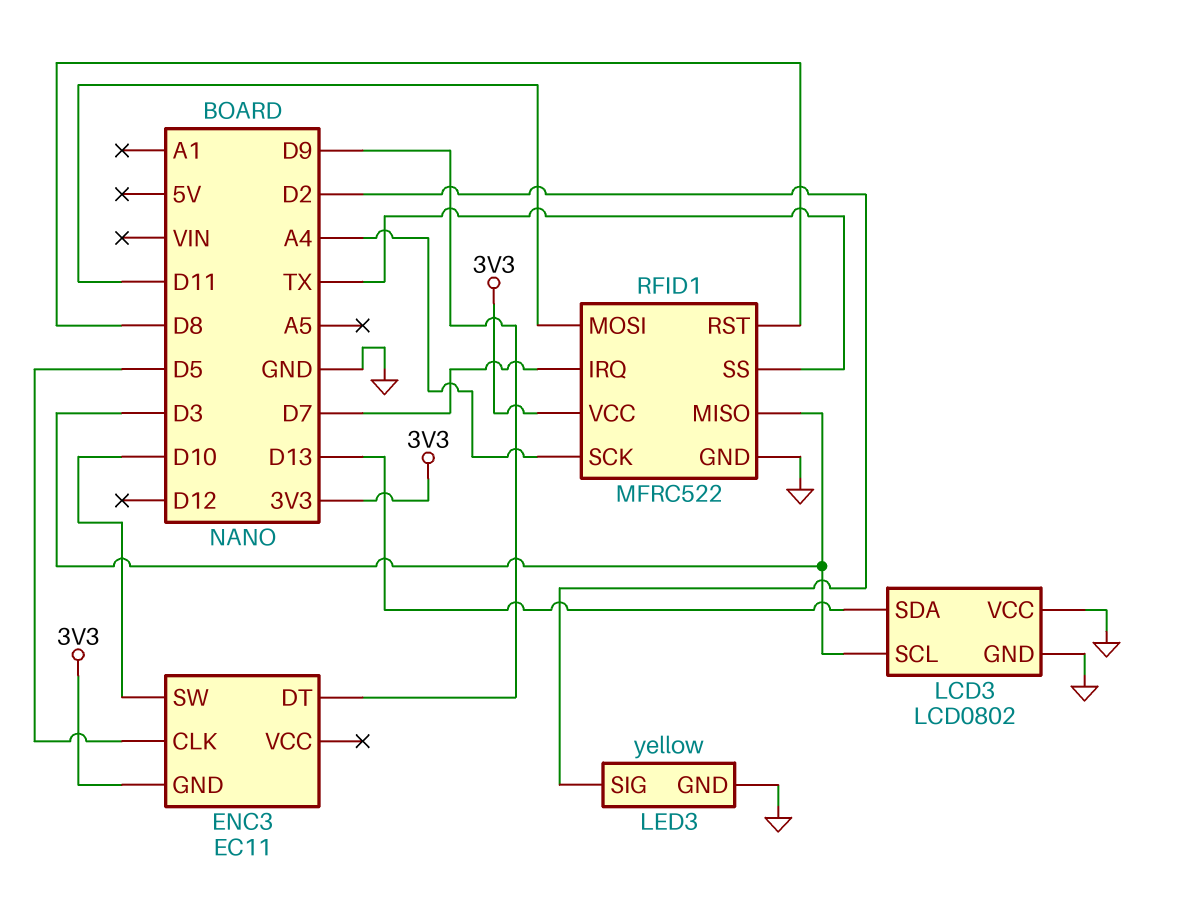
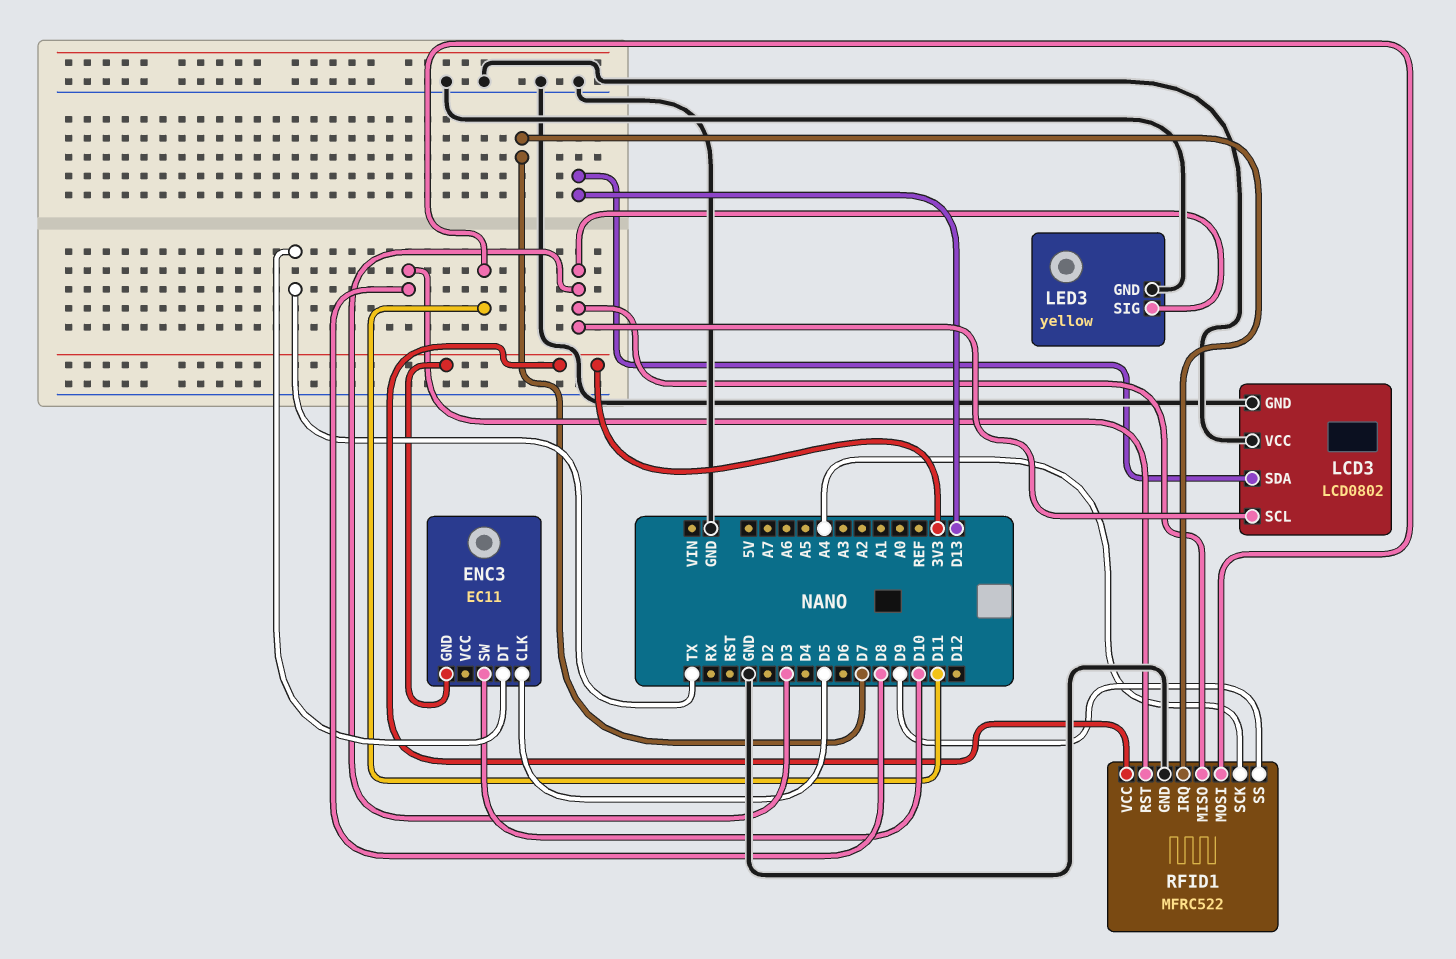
ENC3 pin DT: D9 -> TX
LED3 pin SIG: D2 -> D3
RFID1 pin SS: TX -> D9

